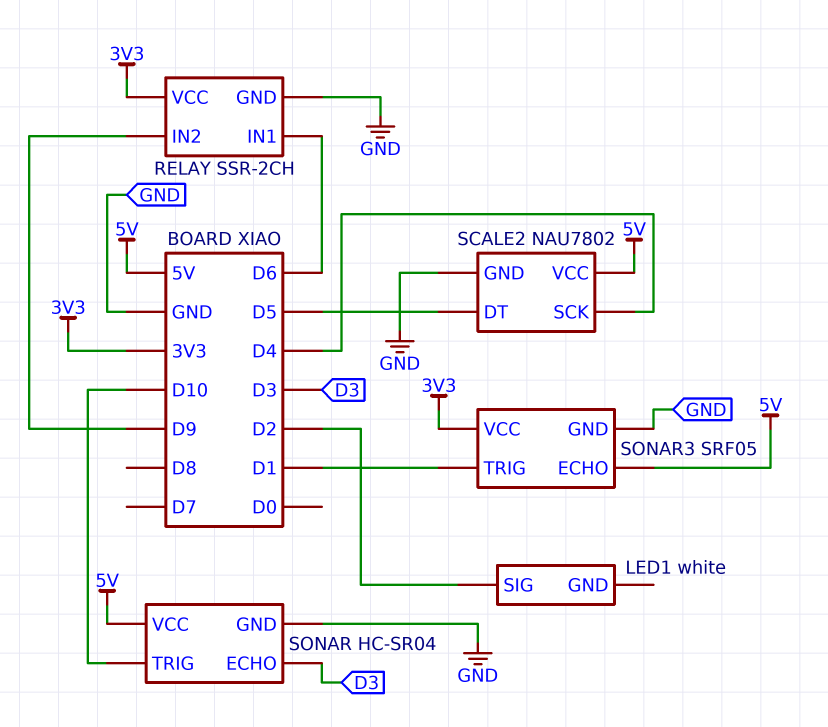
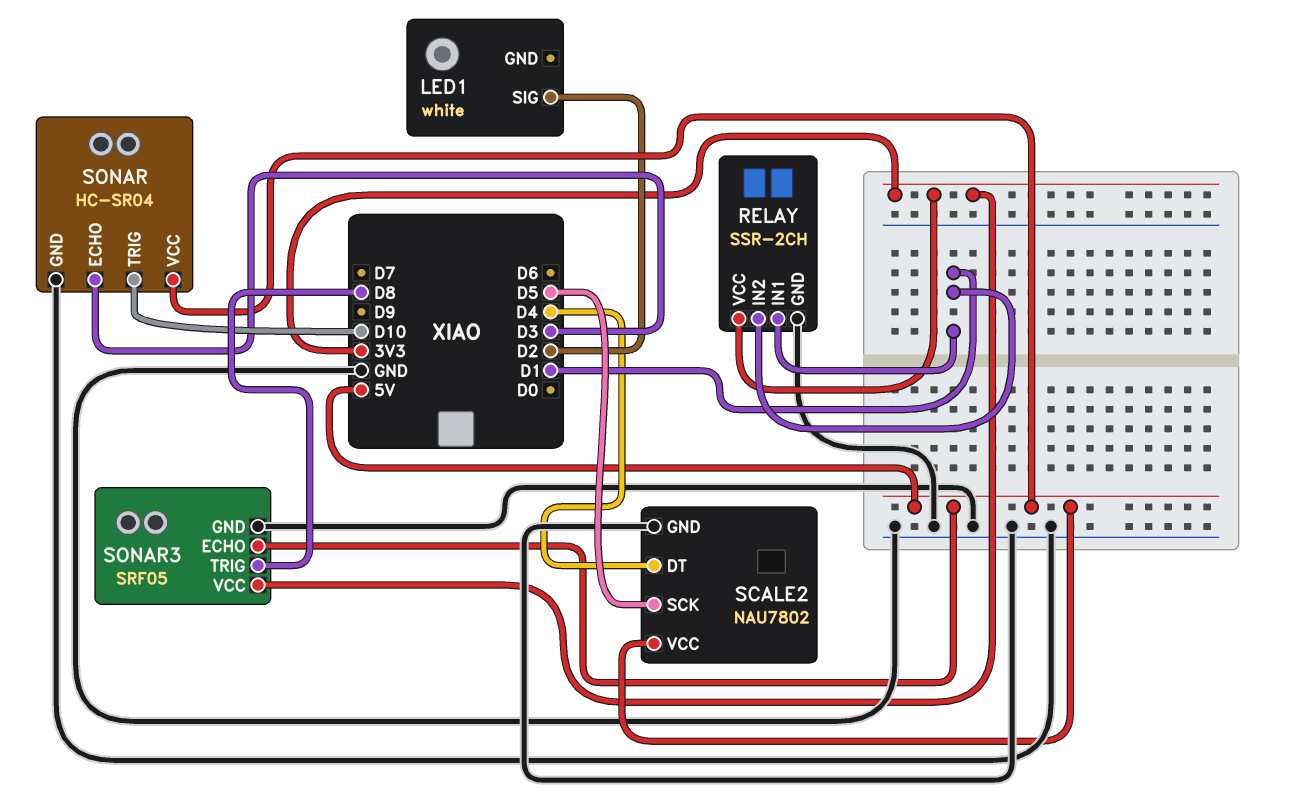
RELAY pin IN1: D6 -> D1
RELAY pin IN2: D9 -> D1
SCALE2 pin DT: D5 -> D4
SCALE2 pin SCK: D4 -> D5
SONAR3 pin TRIG: D1 -> D8

